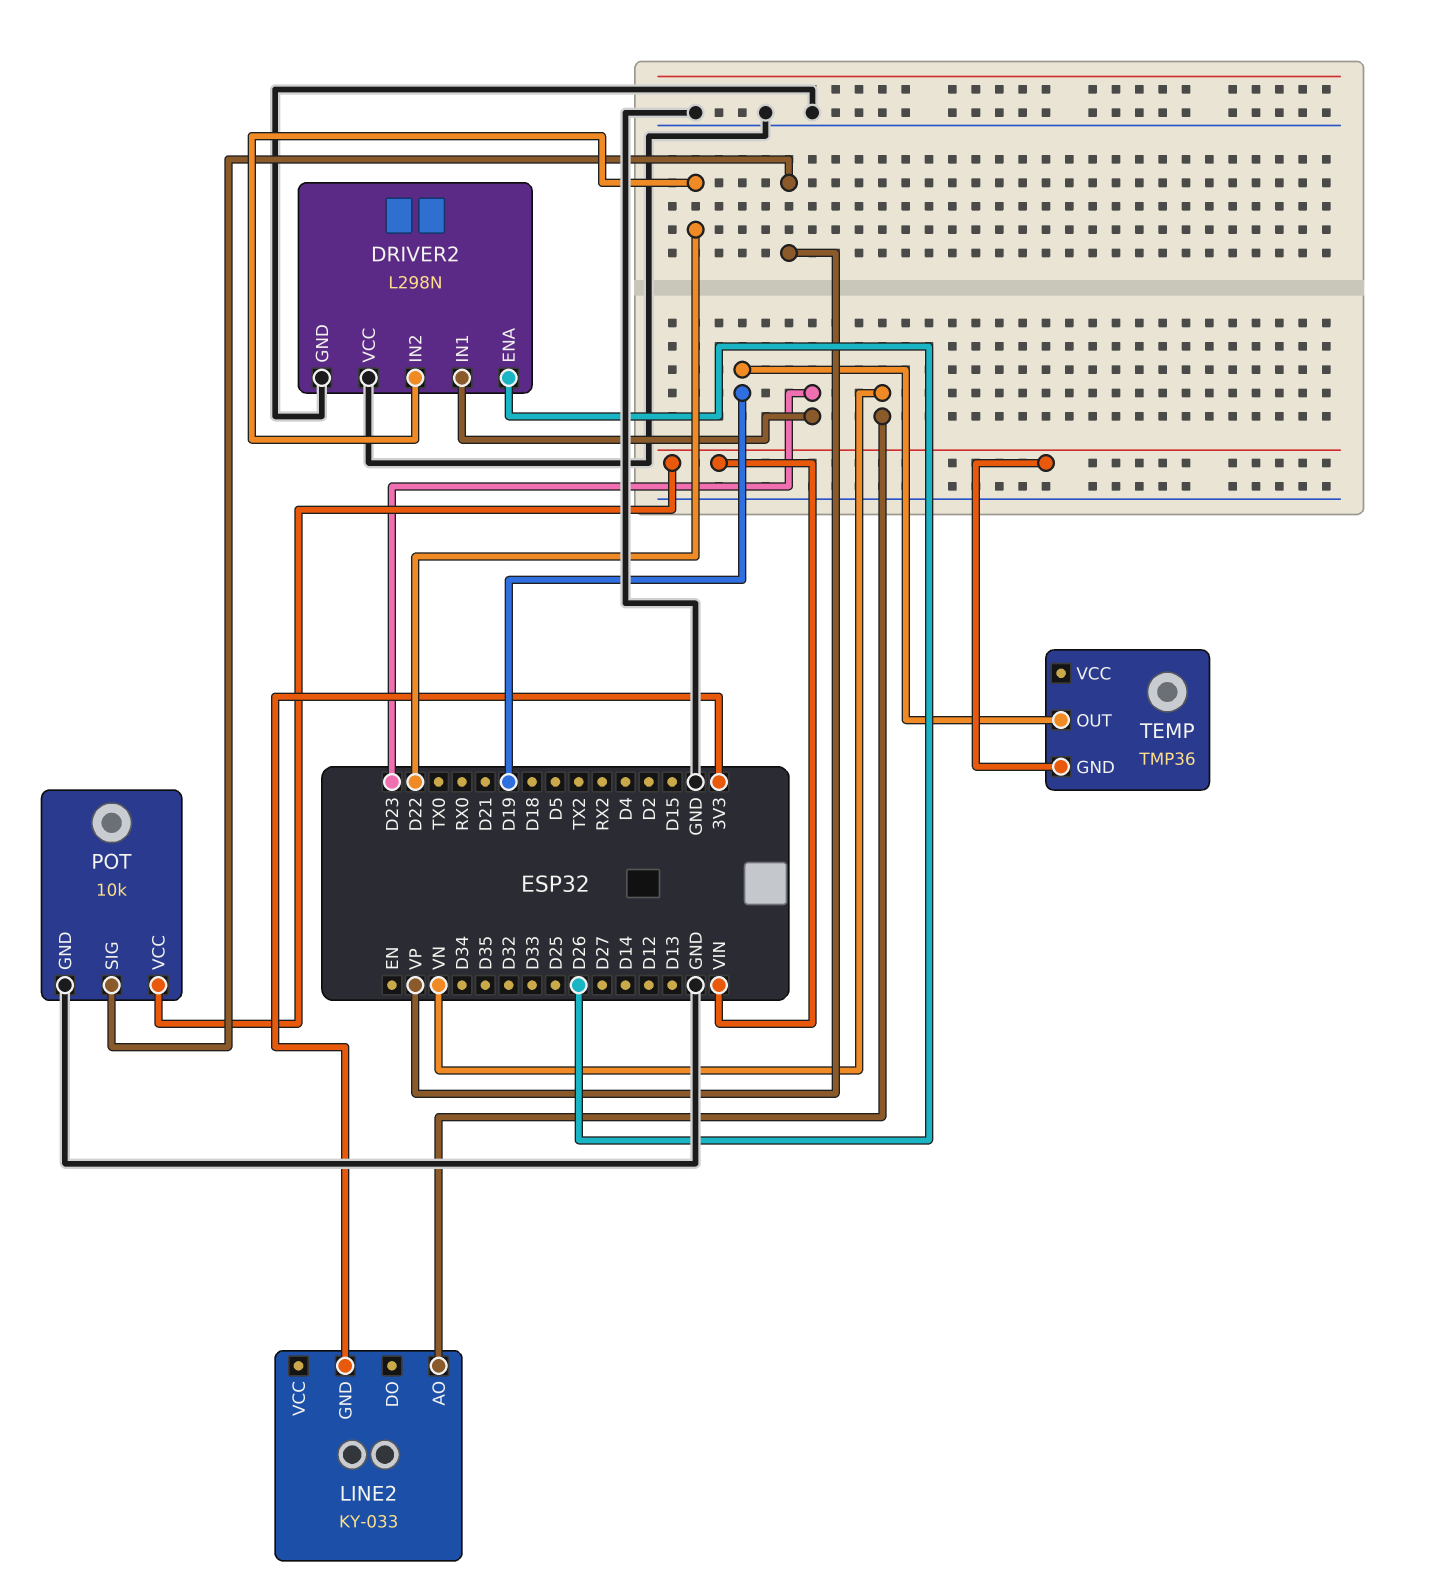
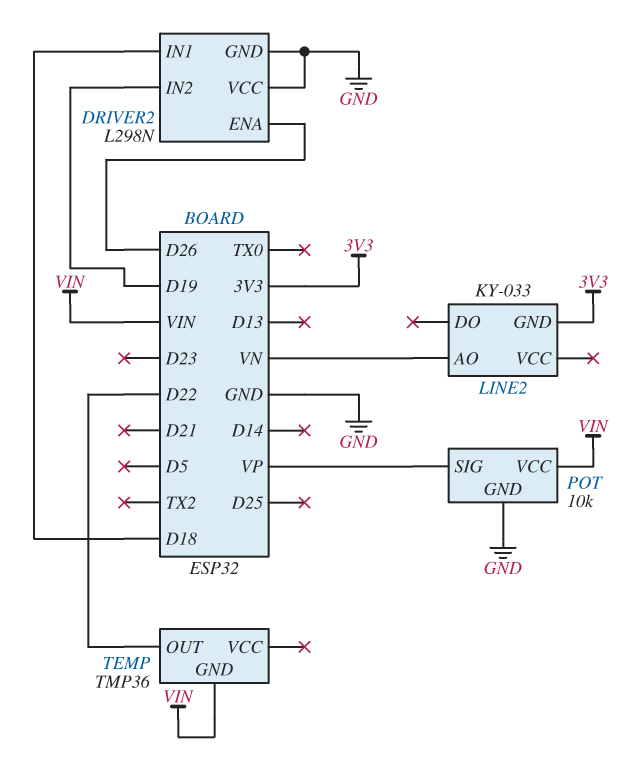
DRIVER2 pin IN1: D23 -> D18
DRIVER2 pin IN2: D22 -> D19
TEMP pin OUT: D19 -> D22

